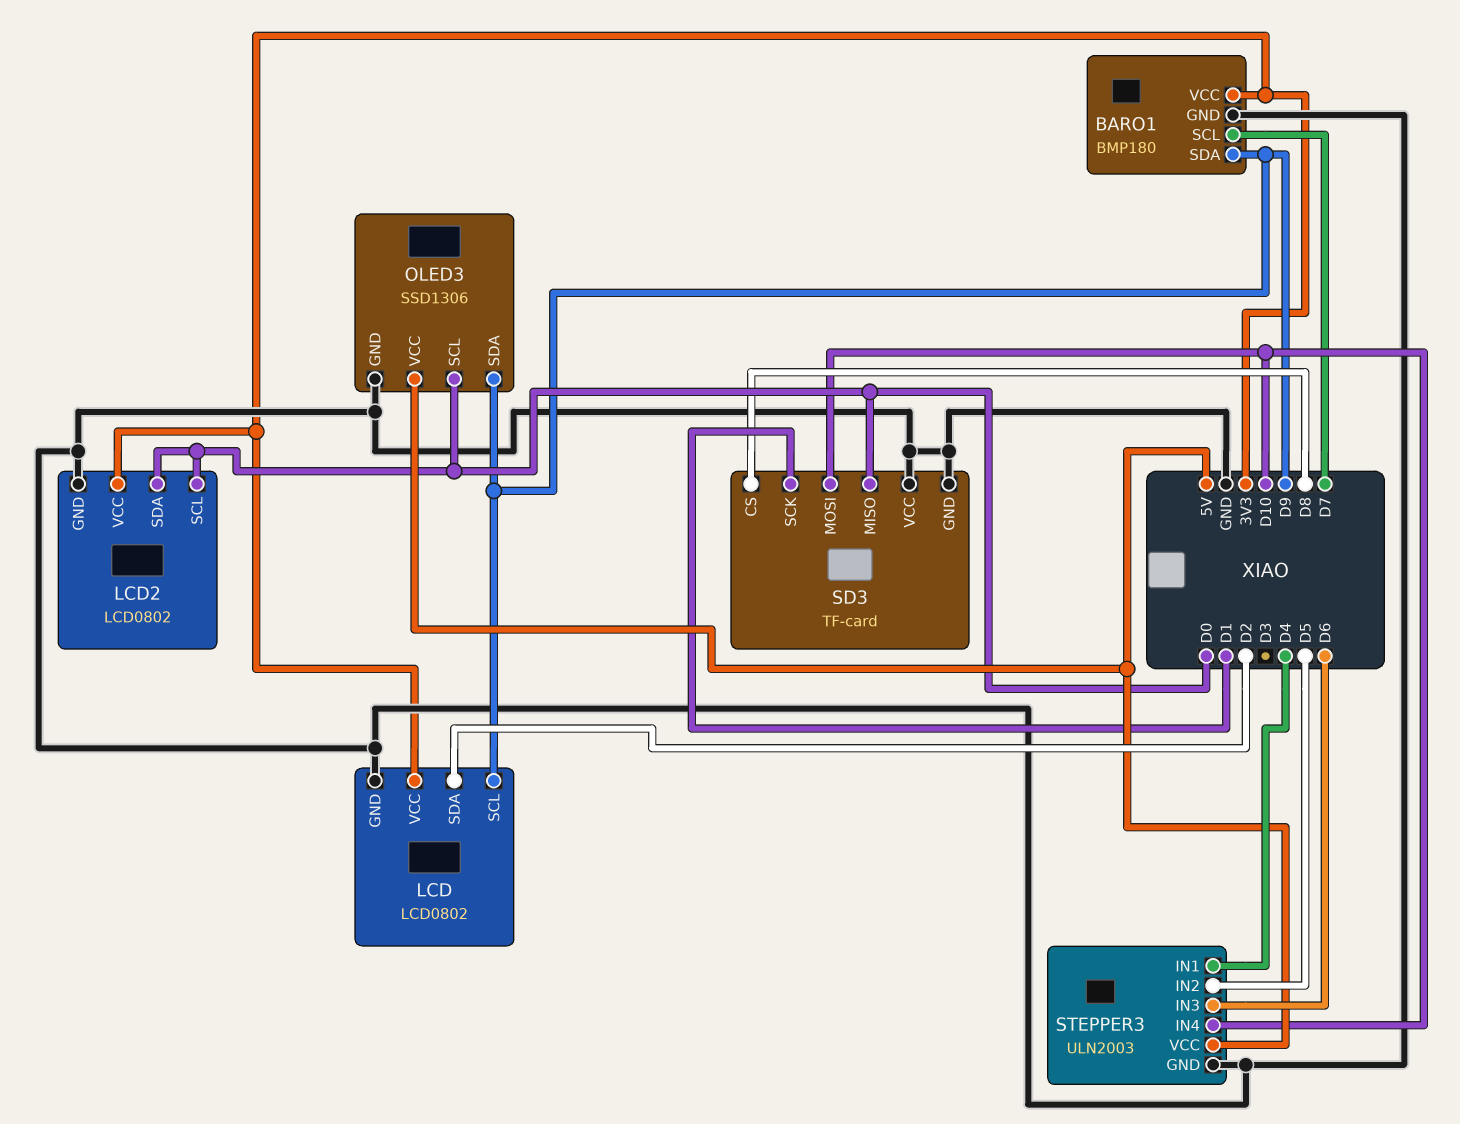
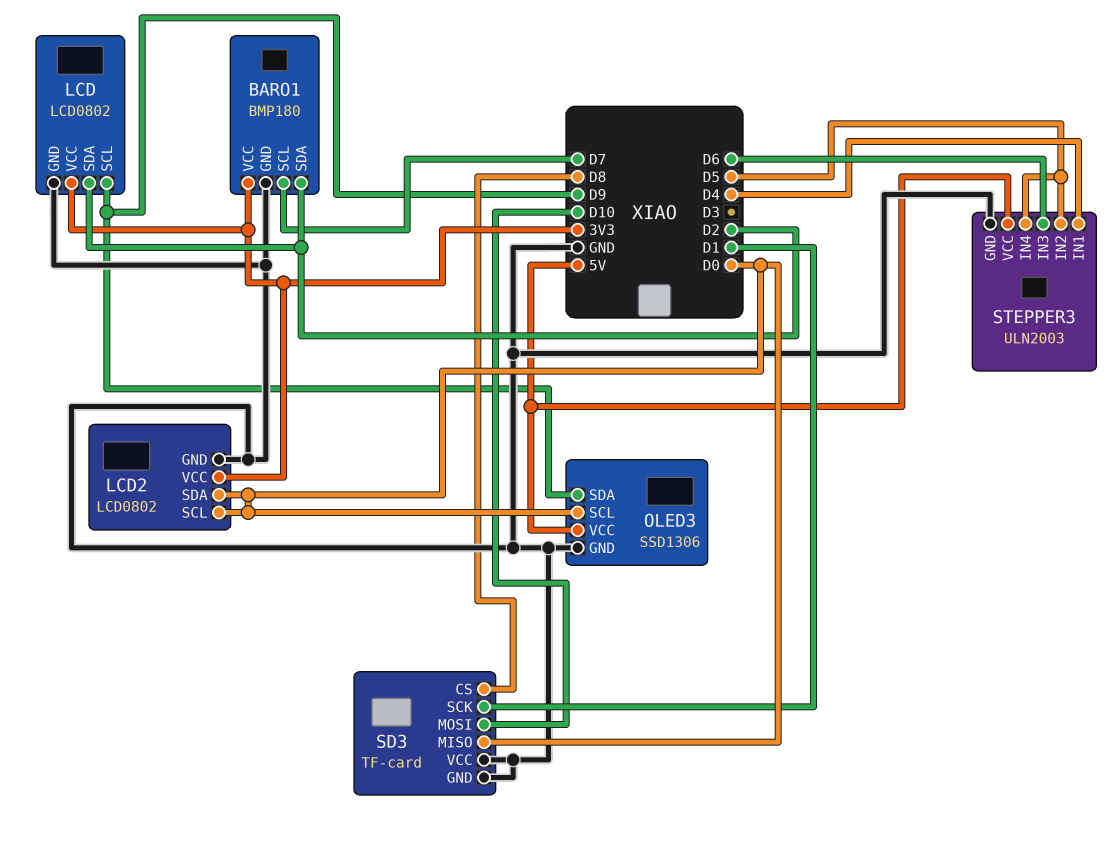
BARO1 pin SDA: D9 -> D2
STEPPER3 pin IN4: D10 -> D5

